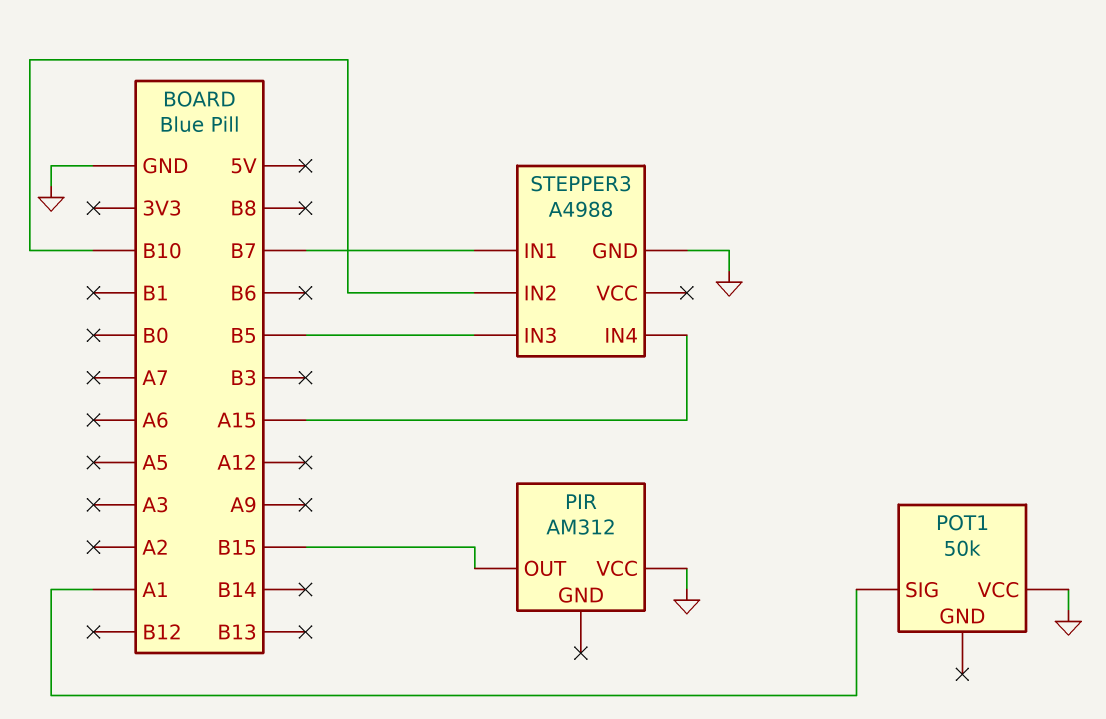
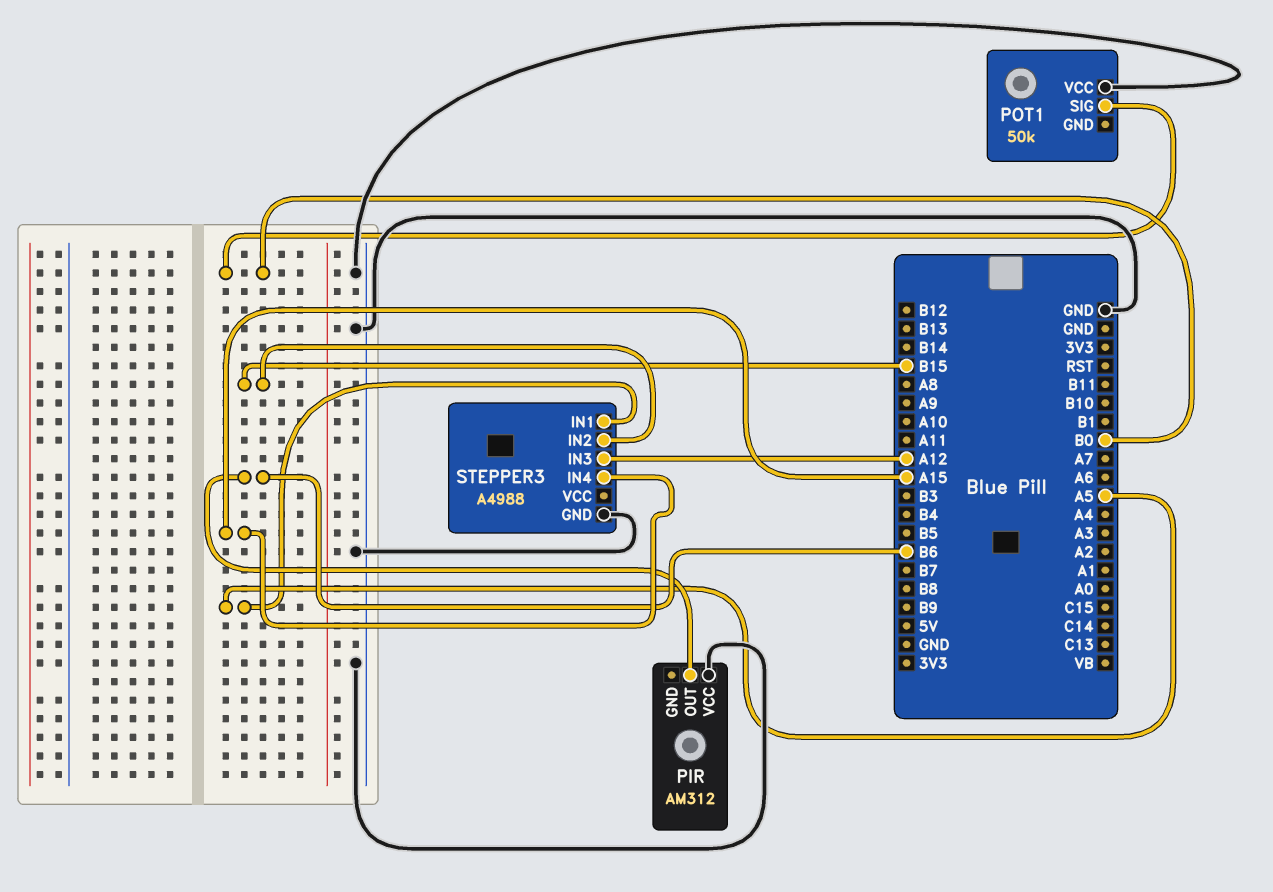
PIR pin OUT: B15 -> B6
POT1 pin SIG: A1 -> B0
STEPPER3 pin IN1: B7 -> A5
STEPPER3 pin IN2: B10 -> B15
STEPPER3 pin IN3: B5 -> A12

